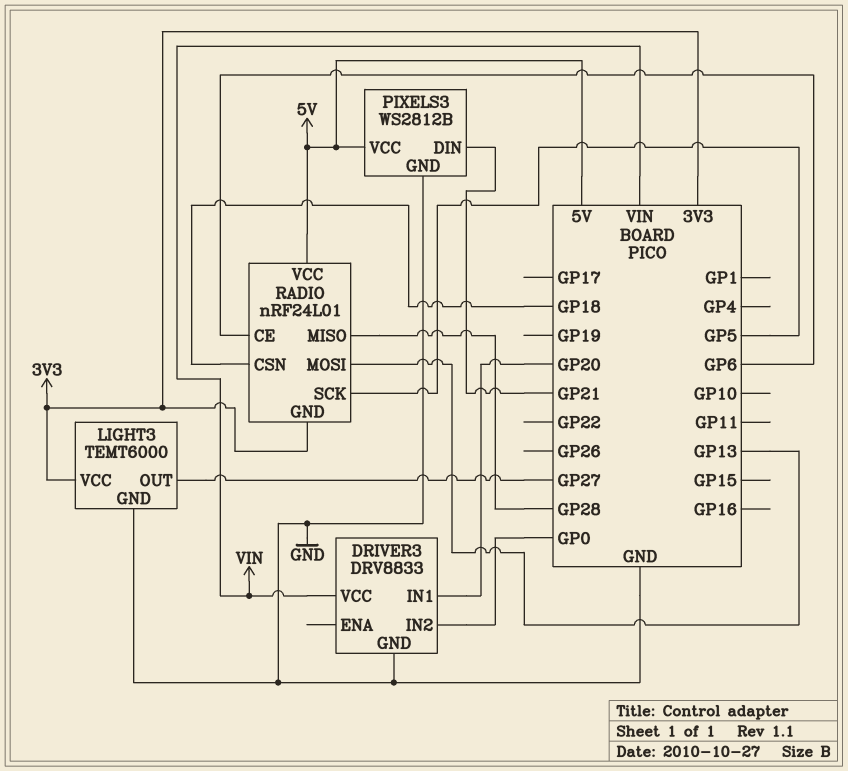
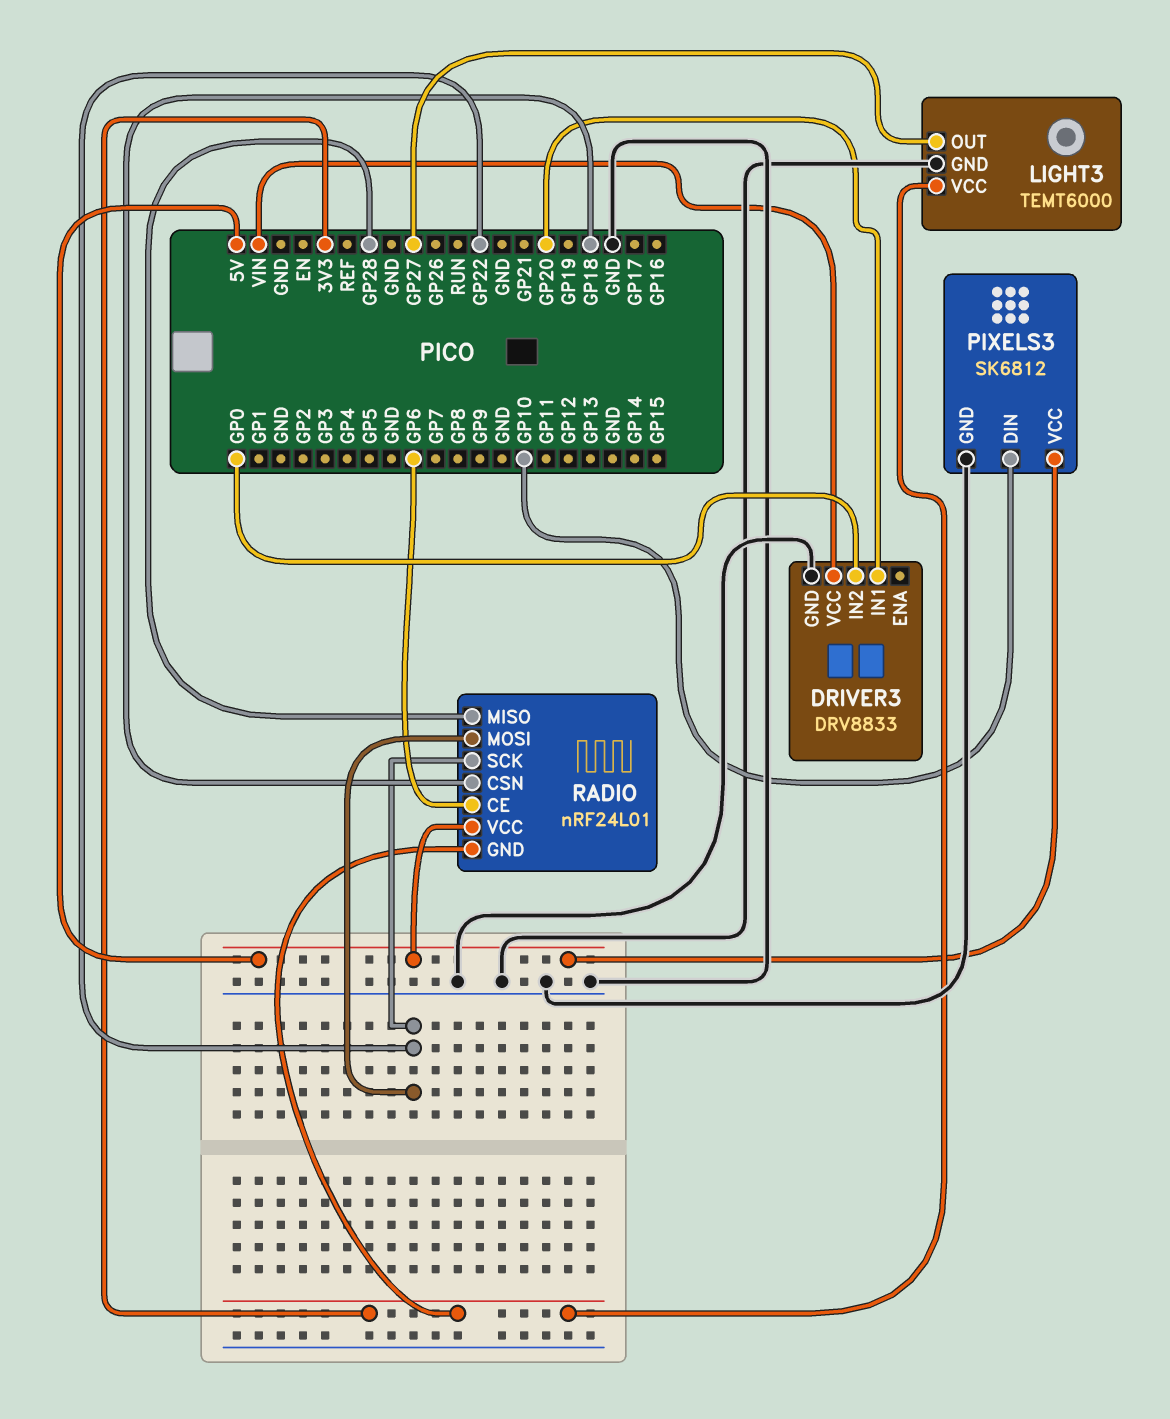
PIXELS3: WS2812B -> SK6812
PIXELS3 pin DIN: GP21 -> GP10
RADIO pin MOSI: GP13 -> GP22
RADIO pin SCK: GP5 -> GP22

